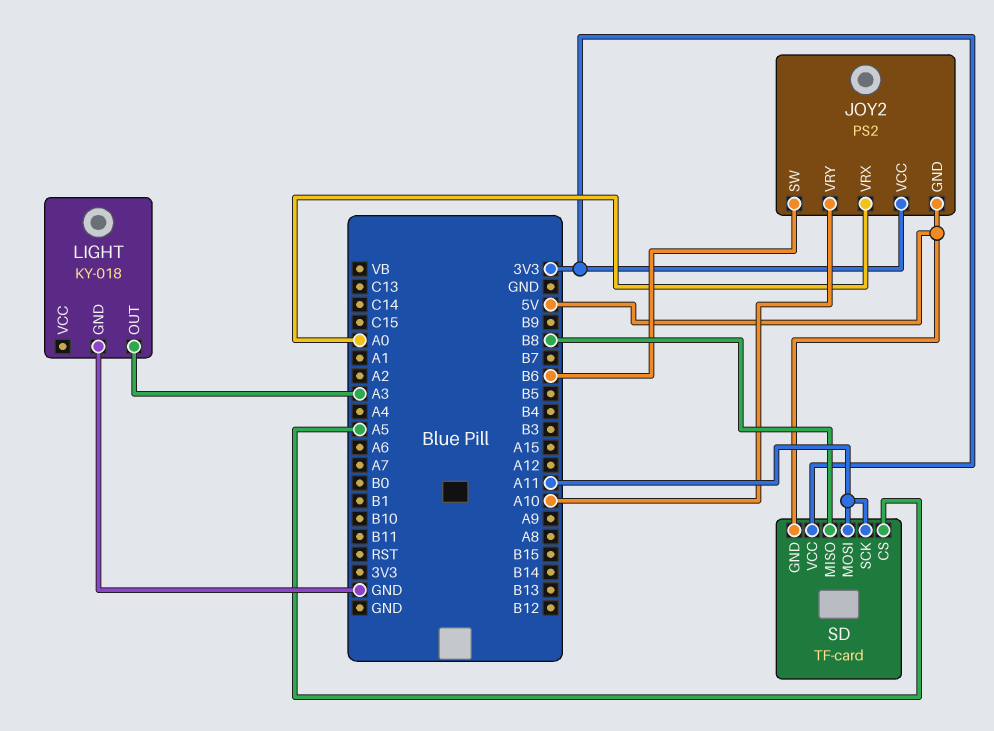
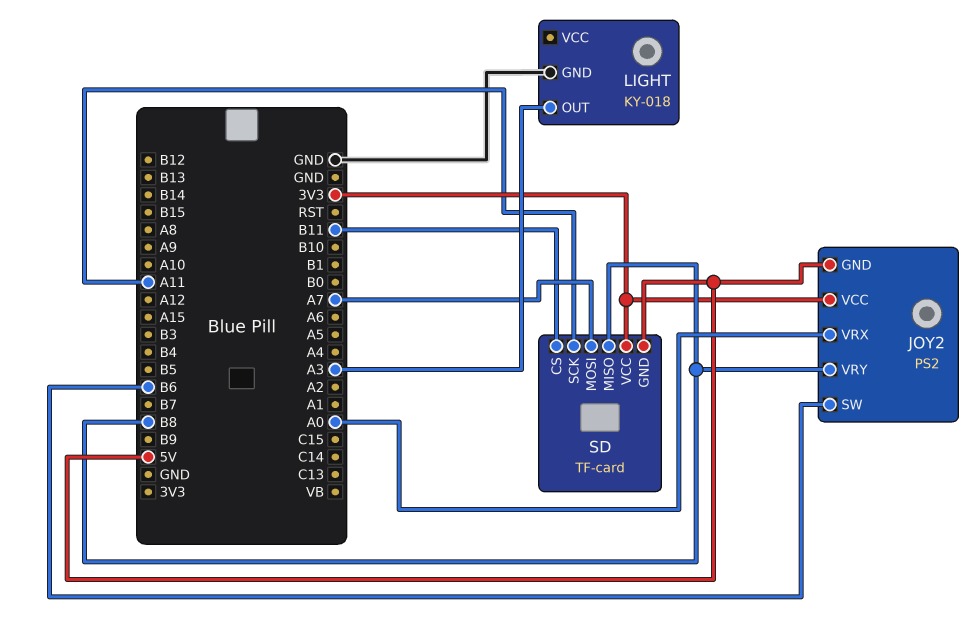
JOY2 pin VRY: A10 -> B8
SD pin CS: A5 -> B11
SD pin MOSI: A11 -> A7

